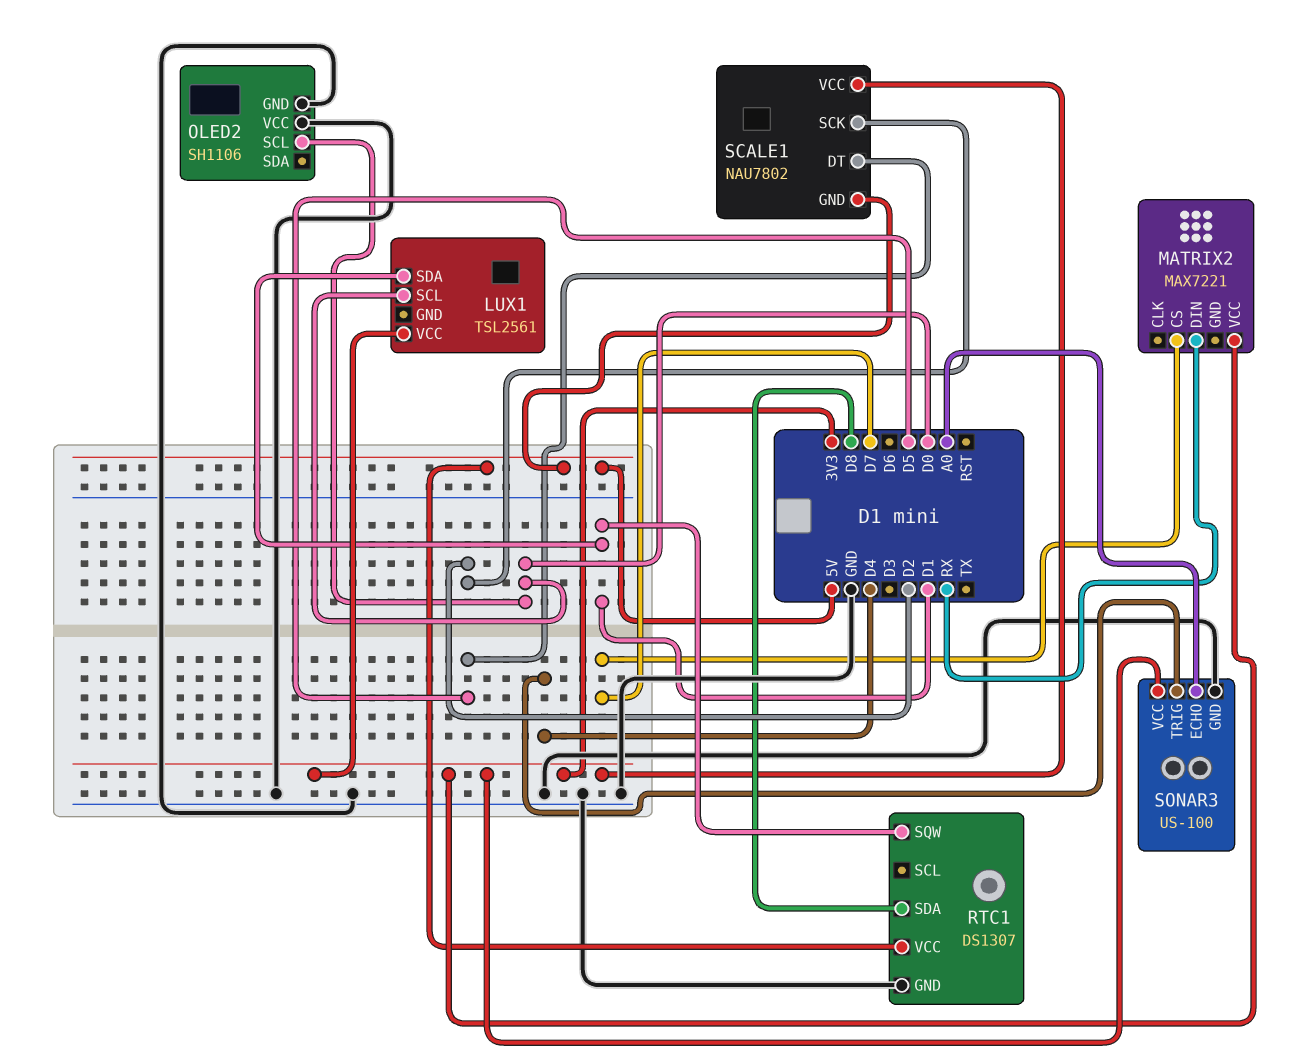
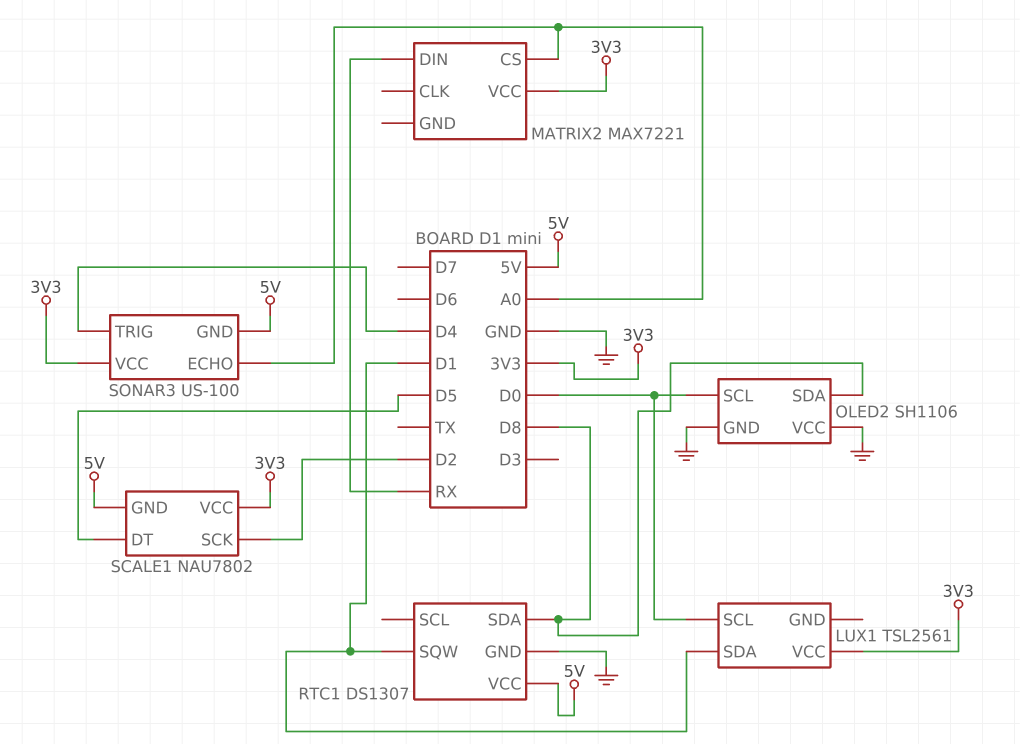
MATRIX2 pin CS: D7 -> A0
OLED2 pin SDA: none -> D8
SONAR3 pin GND: GND -> 5V

